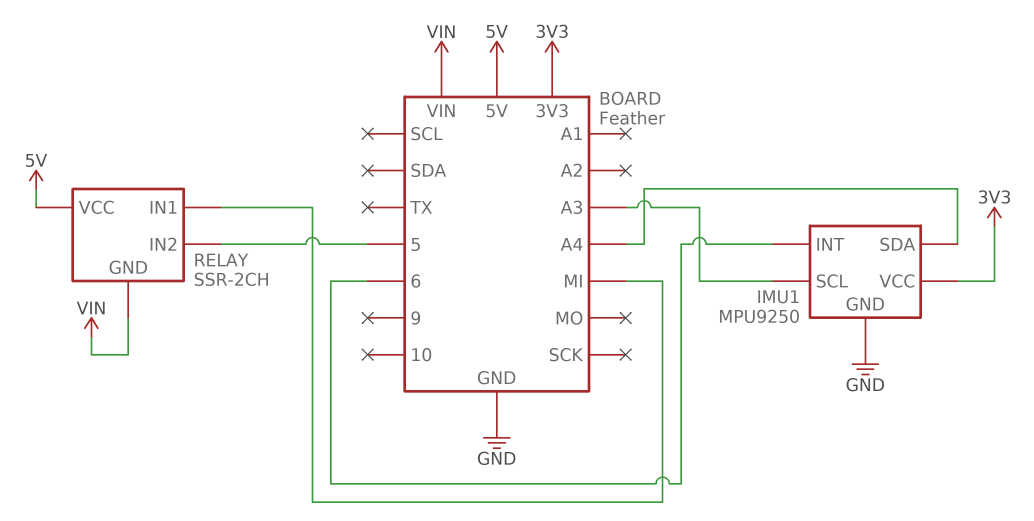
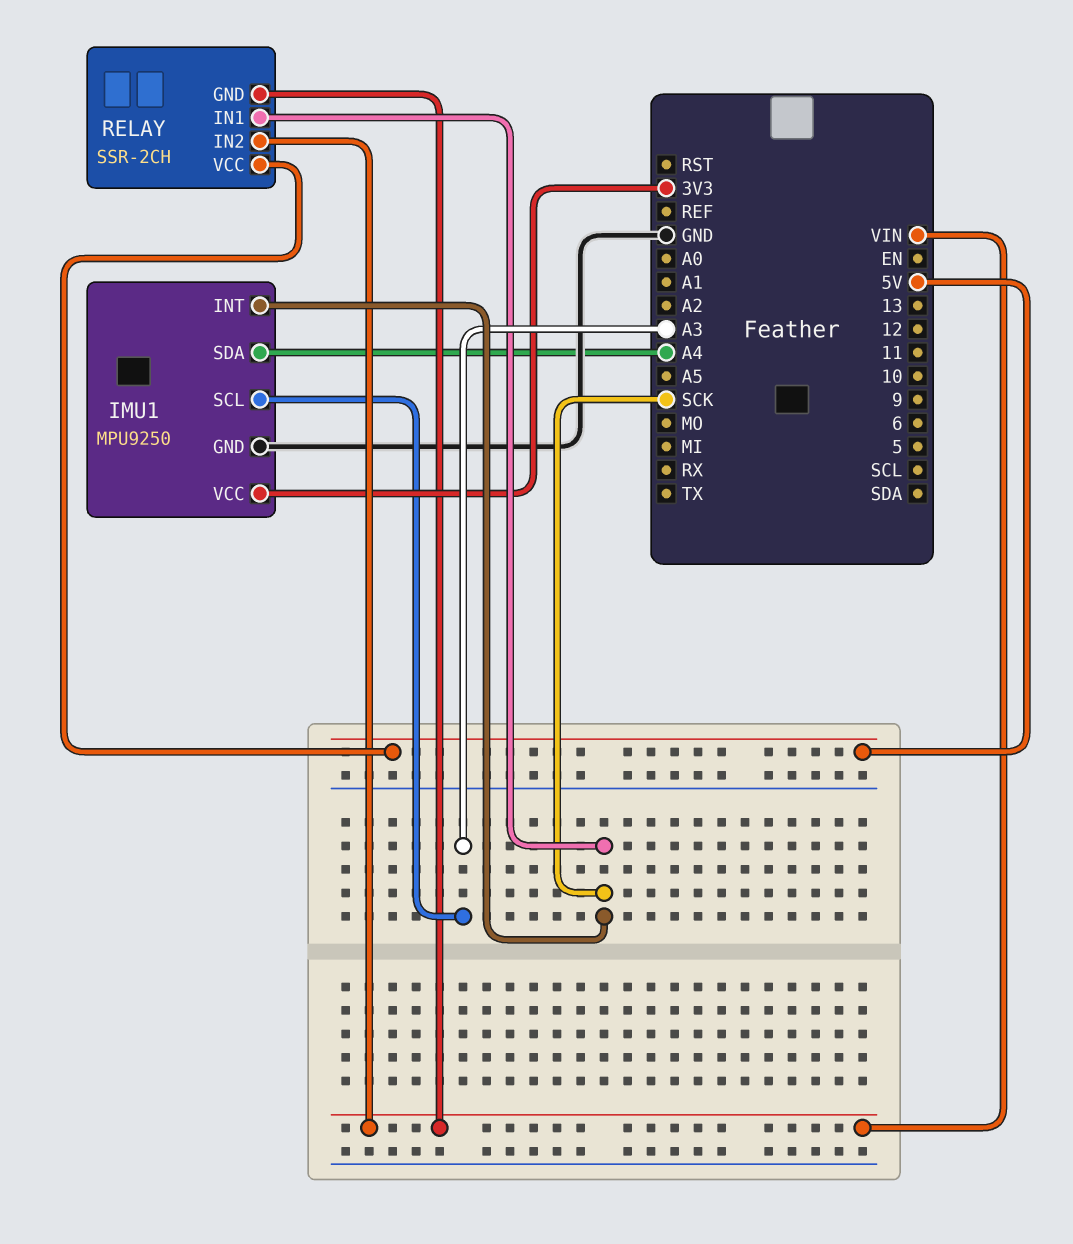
IMU1 pin INT: 6 -> SCK
RELAY pin IN1: MI -> SCK
RELAY pin IN2: 5 -> VIN

